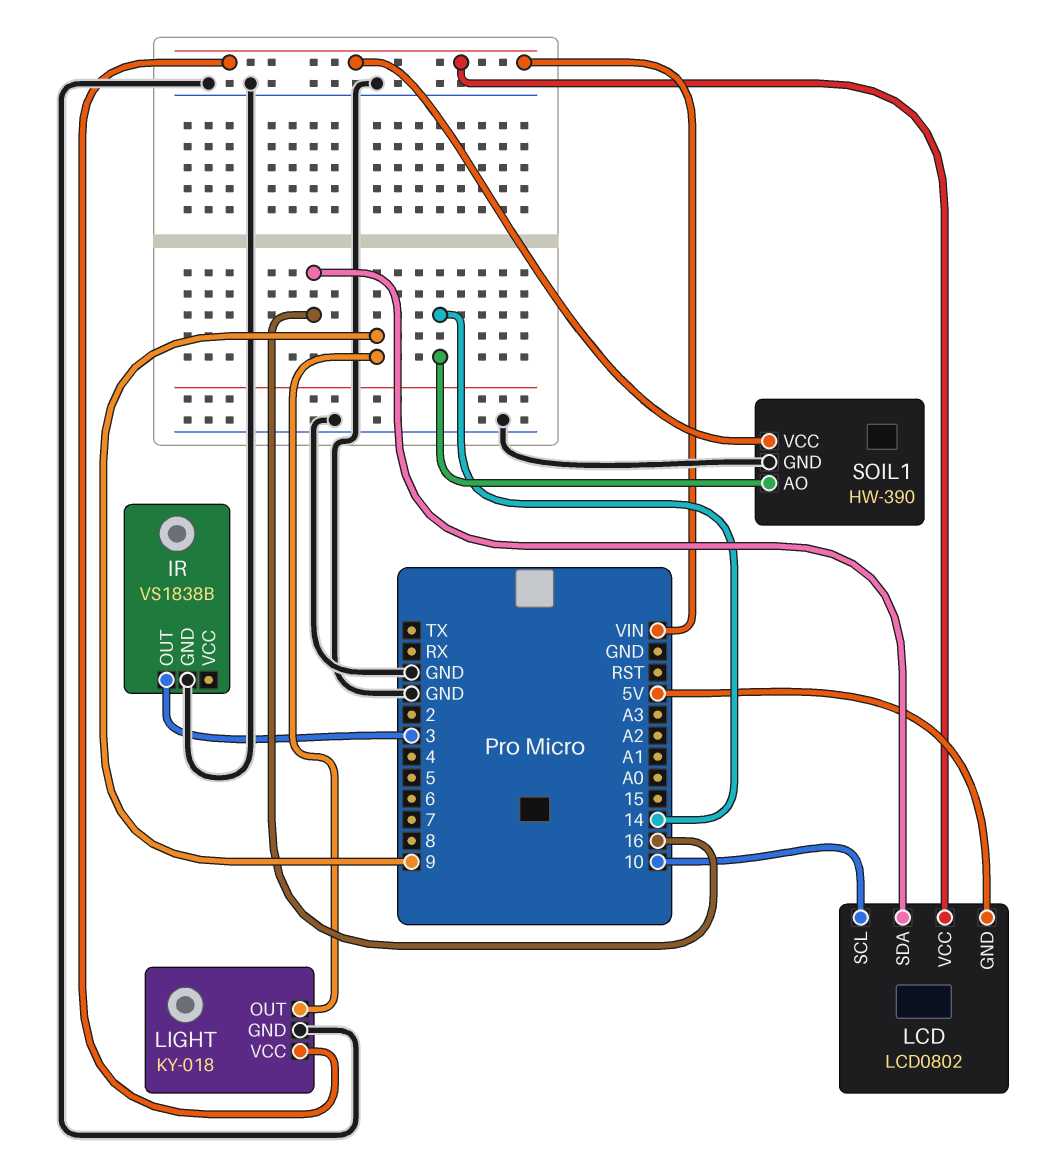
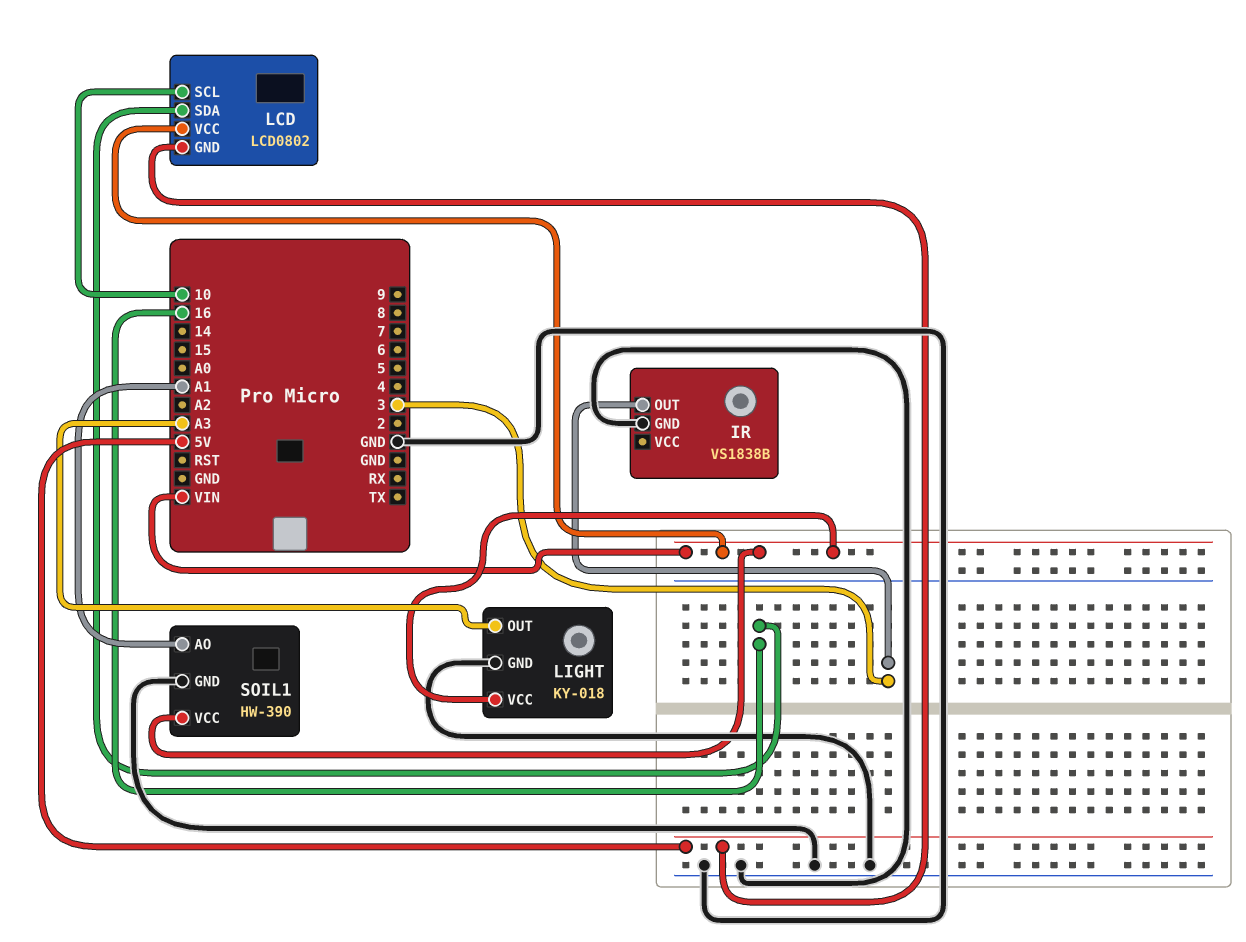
LIGHT pin OUT: 9 -> A3
SOIL1 pin AO: 14 -> A1

